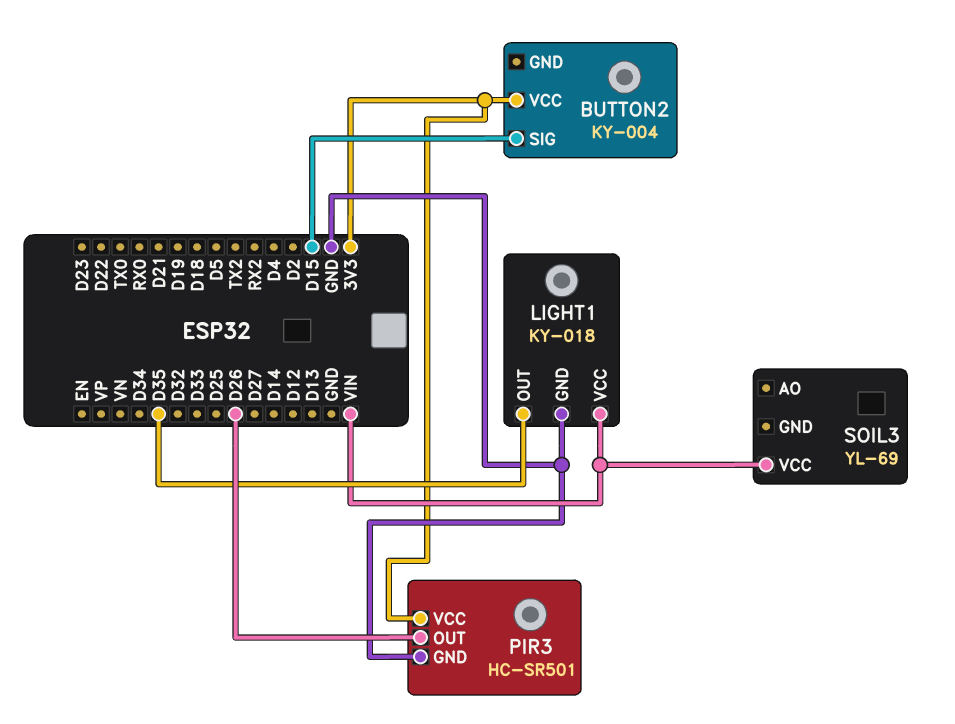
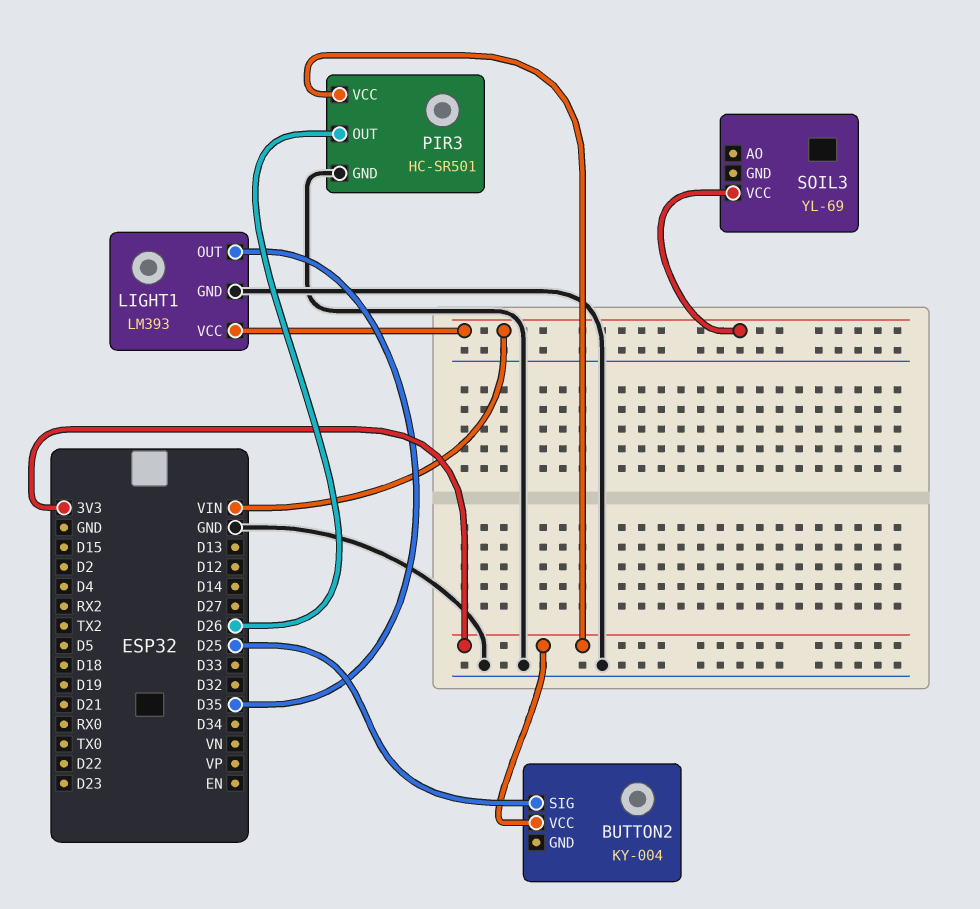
BUTTON2 pin SIG: D15 -> D25
LIGHT1: KY-018 -> LM393

